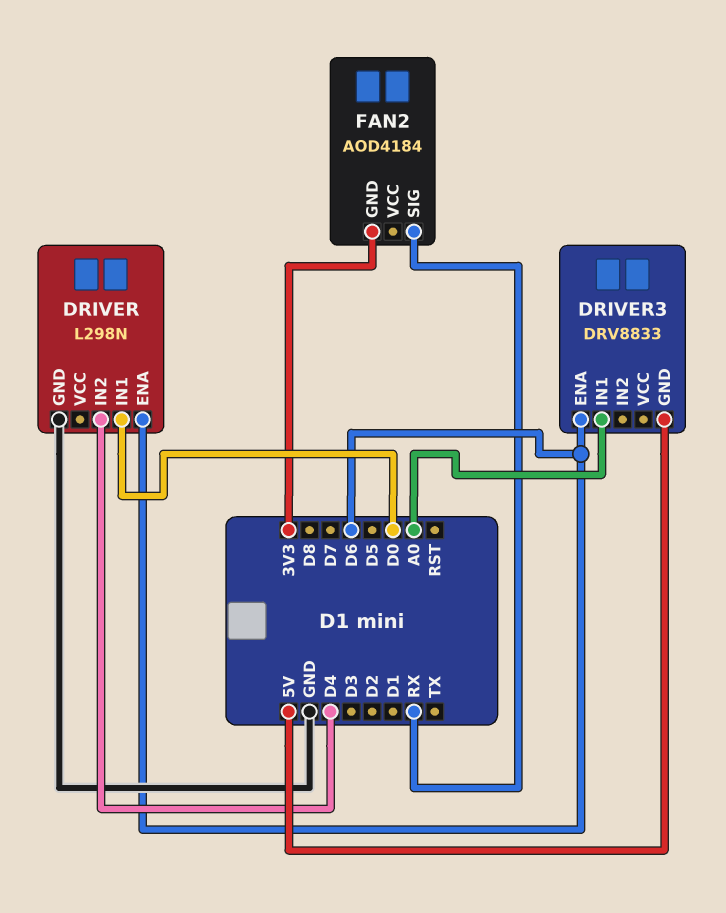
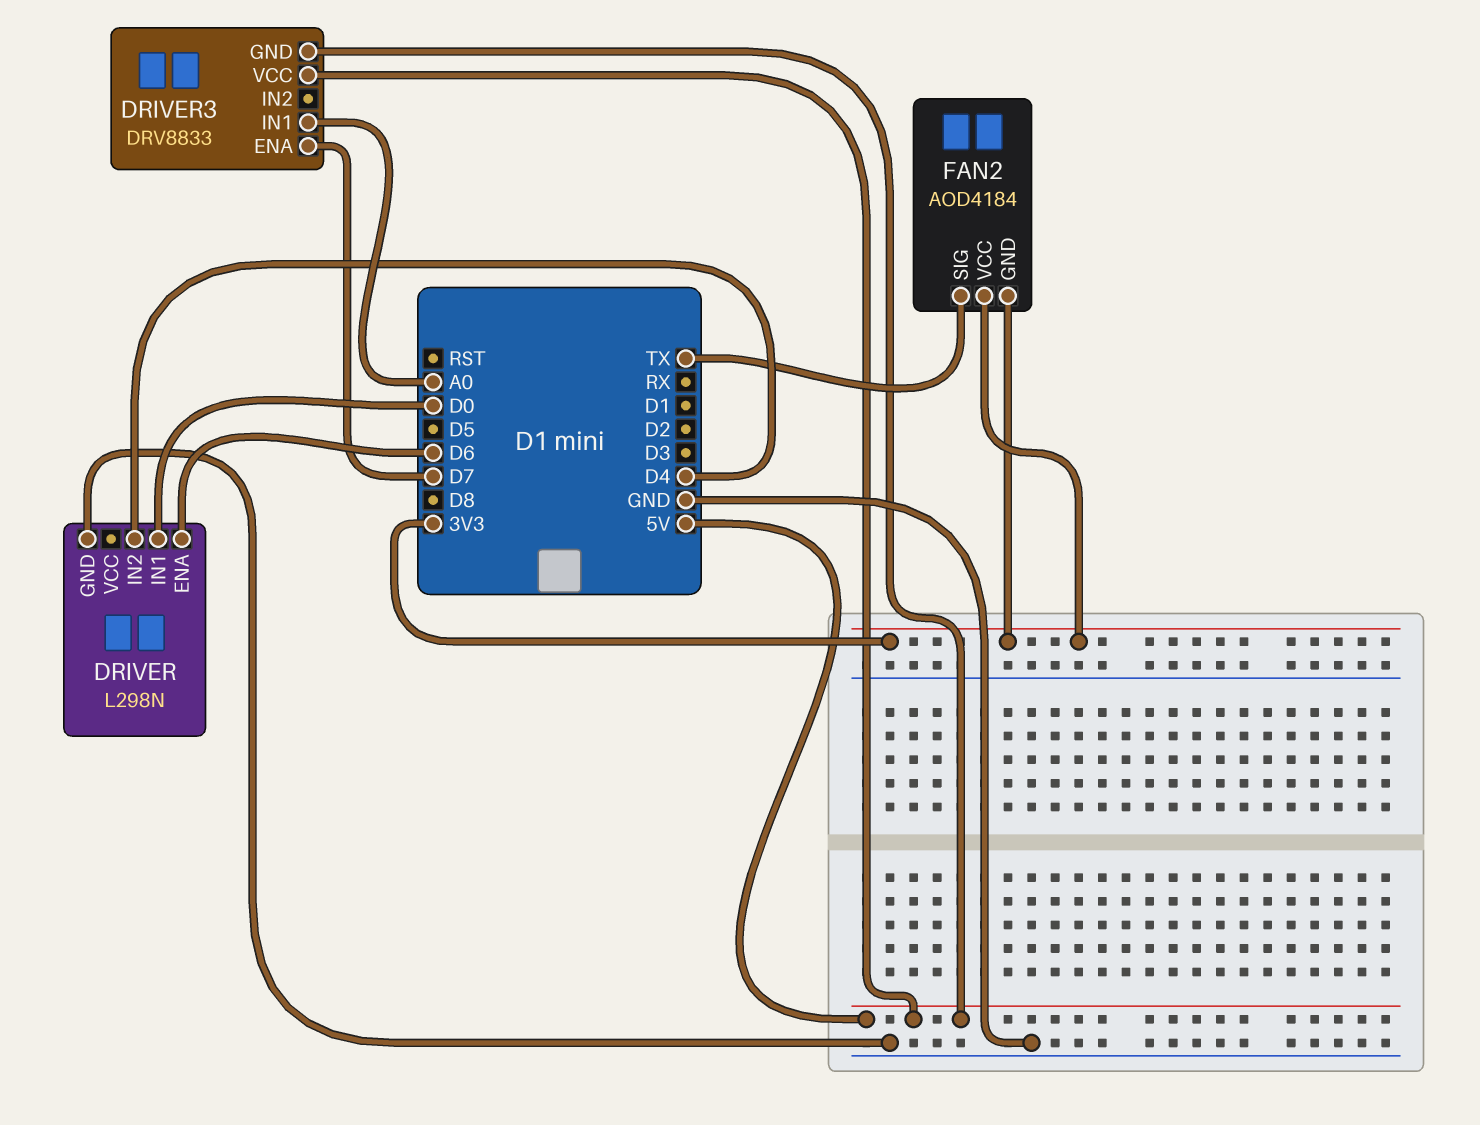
DRIVER3 pin ENA: D6 -> D7
DRIVER3 pin VCC: none -> 5V
FAN2 pin SIG: RX -> TX
FAN2 pin VCC: none -> 3V3

